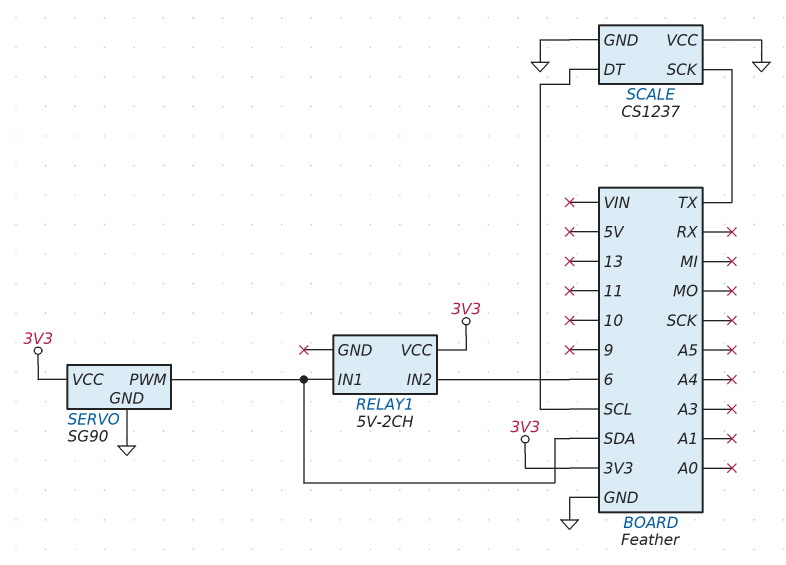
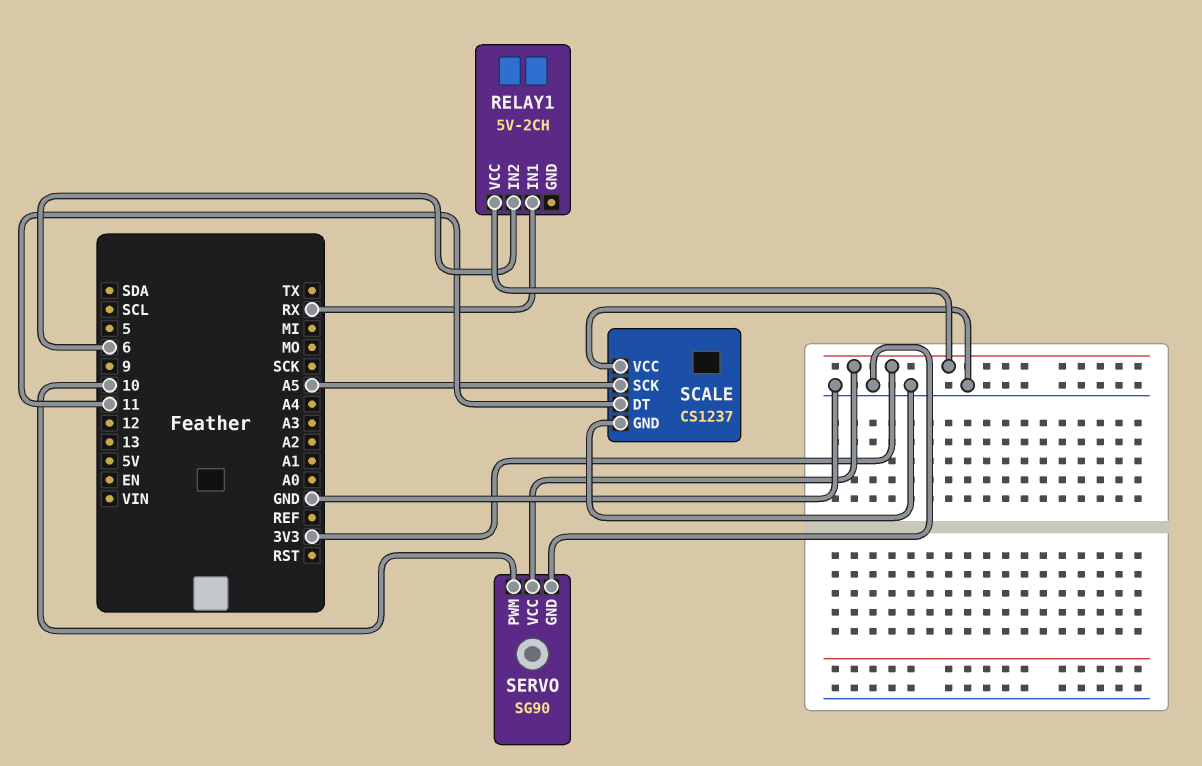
RELAY1 pin IN1: SDA -> RX
SCALE pin DT: SCL -> 11
SCALE pin SCK: TX -> A5
SERVO pin PWM: SDA -> 10

